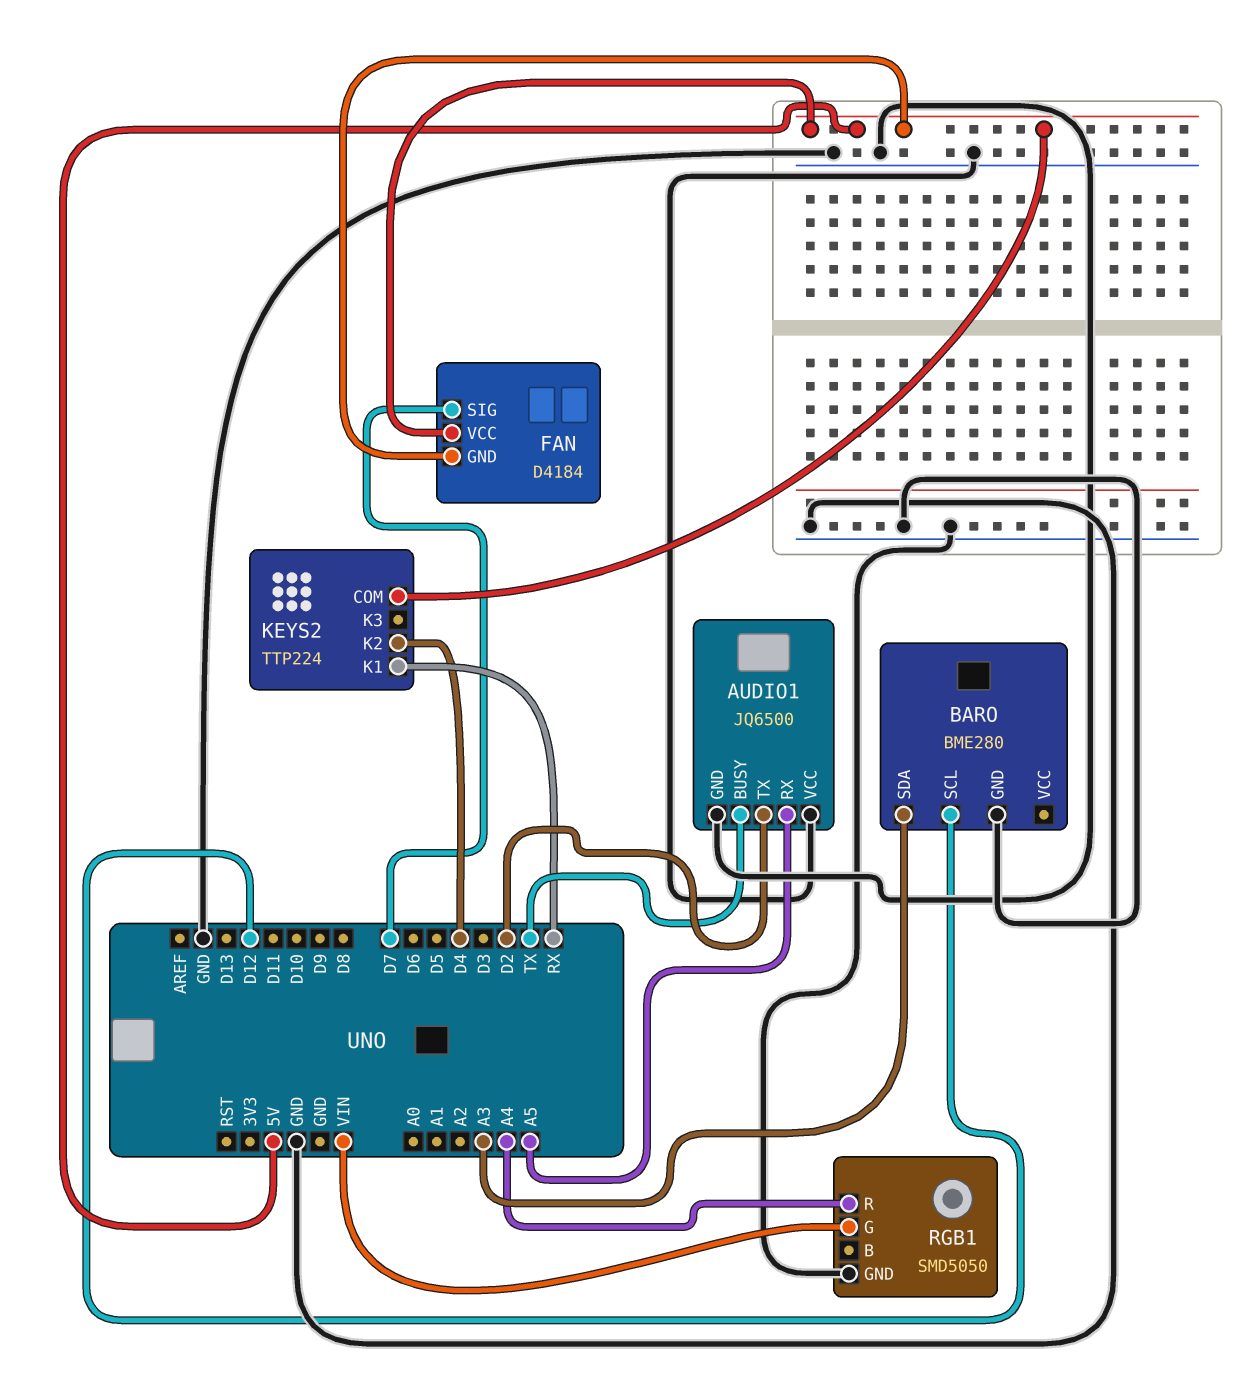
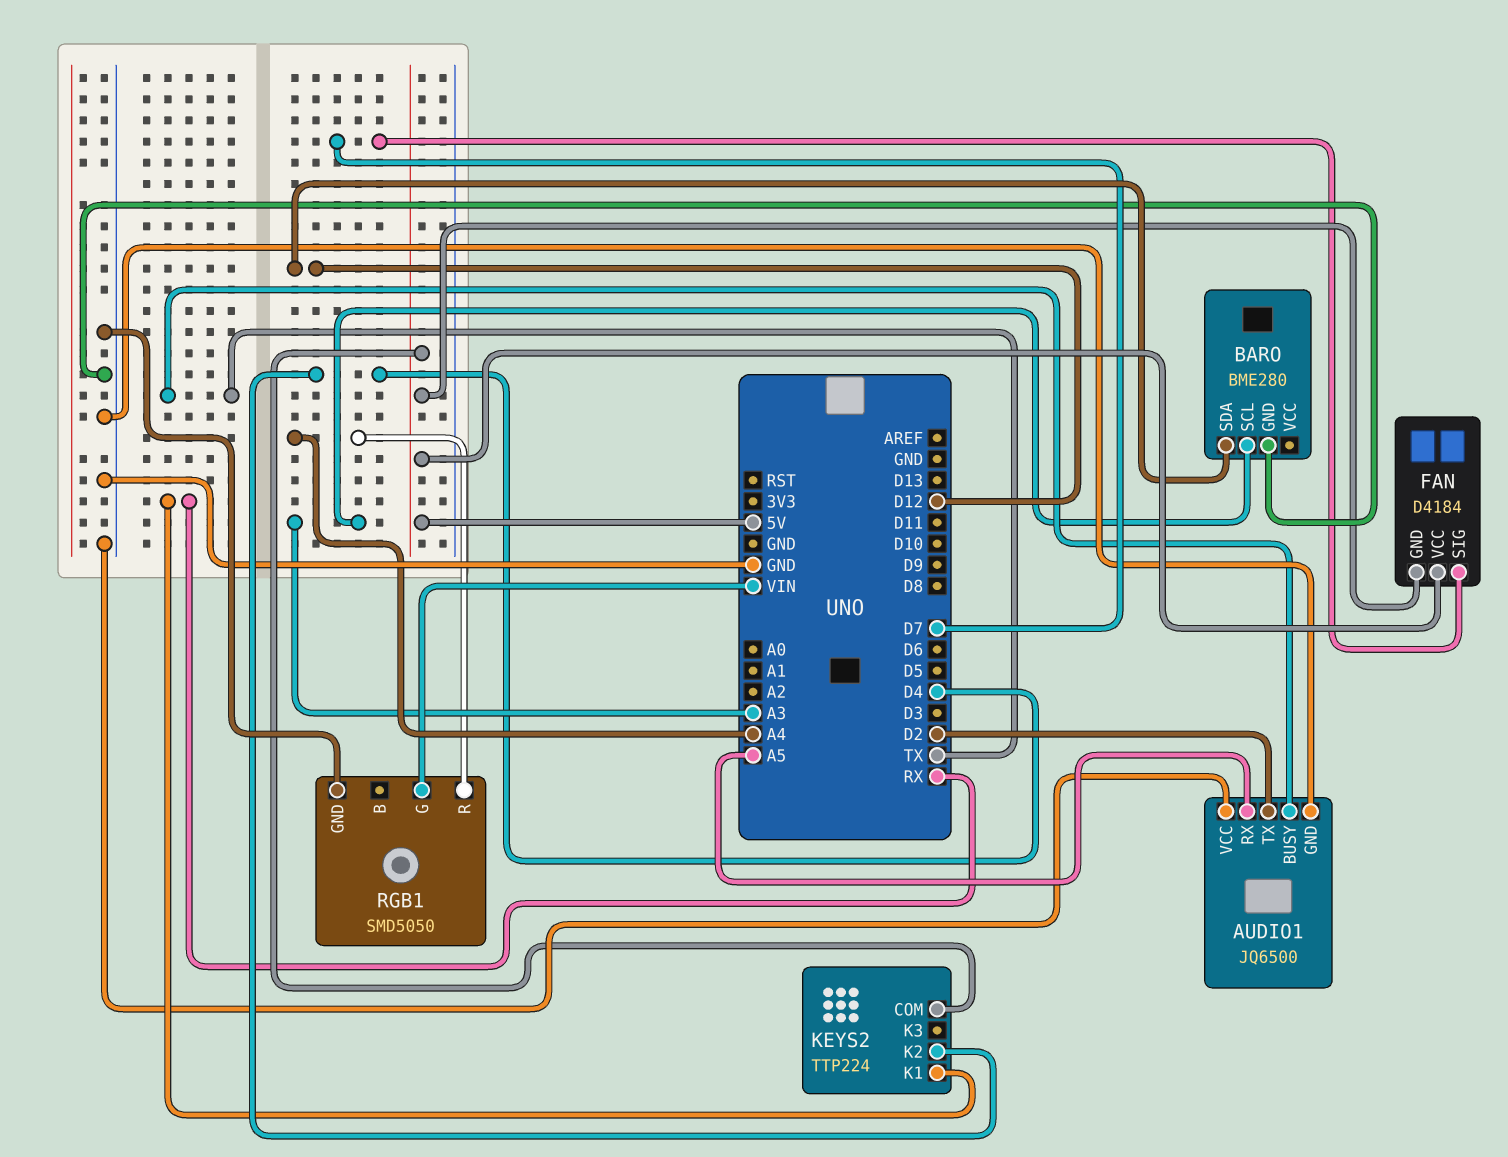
BARO pin SCL: D12 -> A3
BARO pin SDA: A3 -> D12

